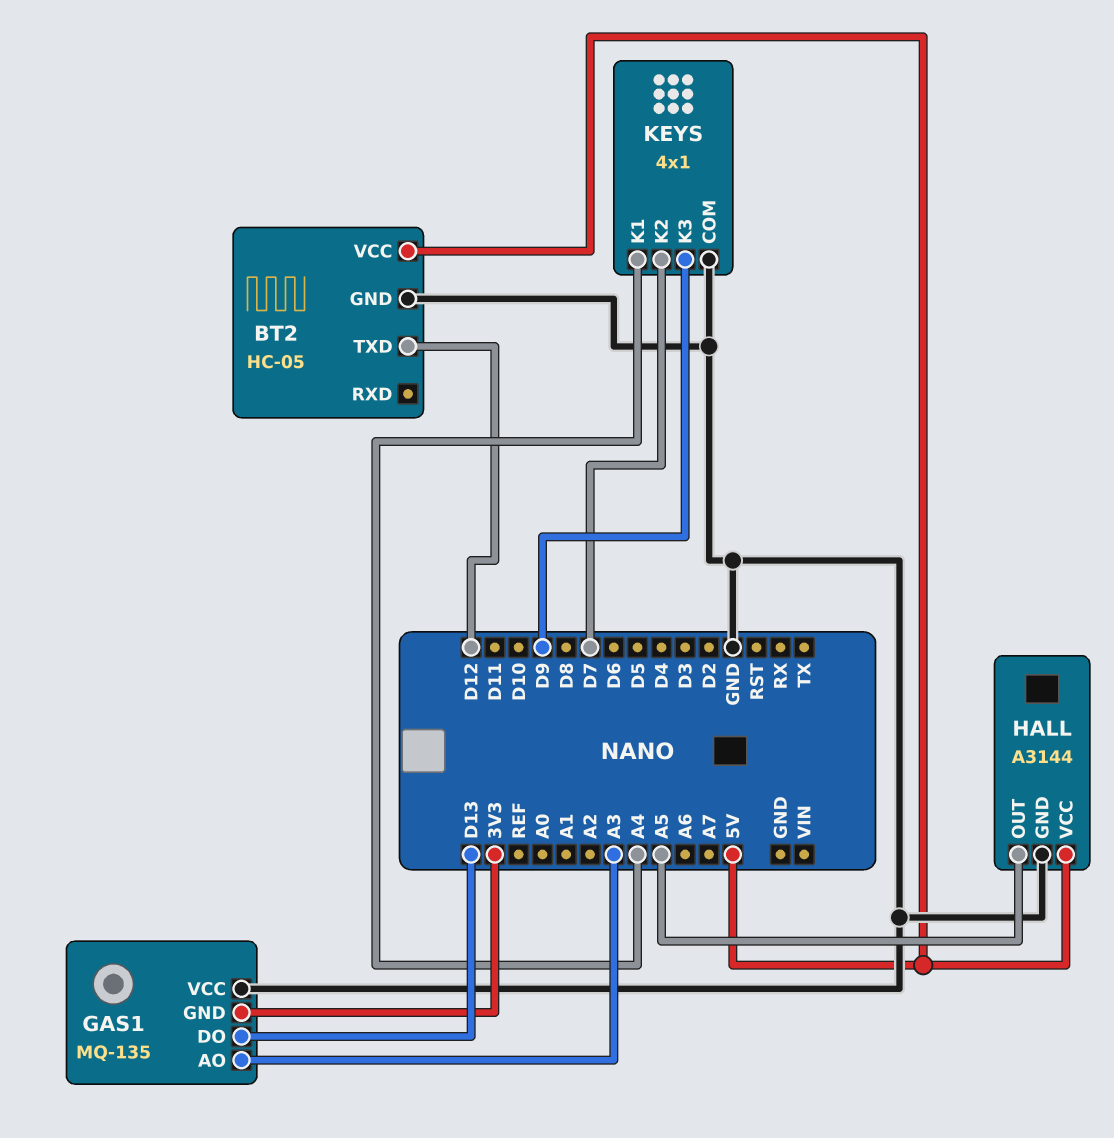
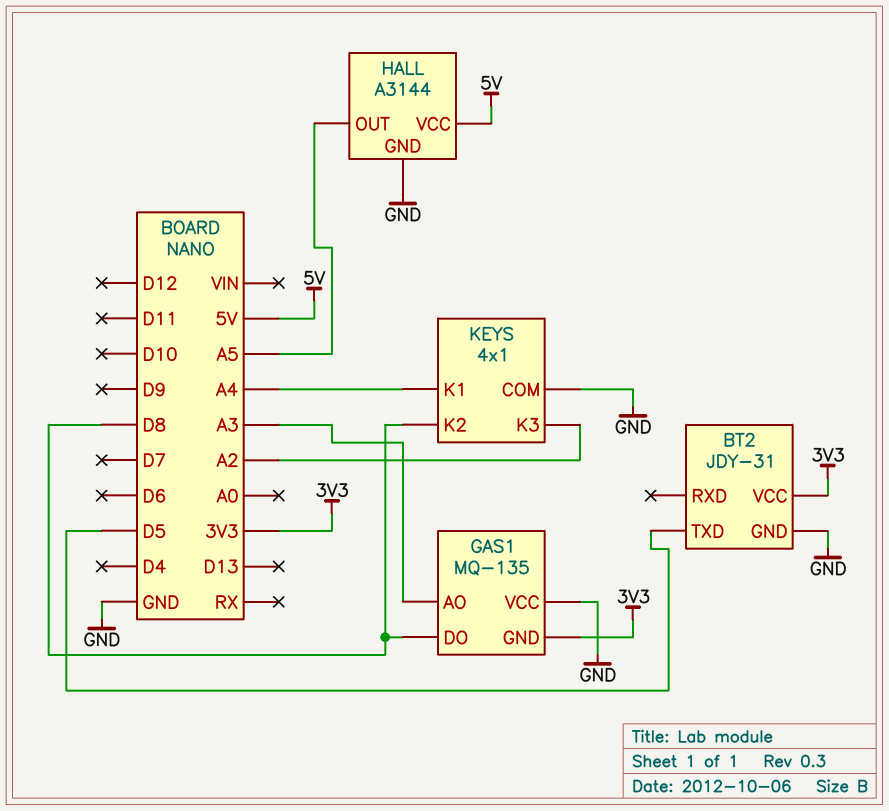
BT2: HC-05 -> JDY-31
BT2 pin TXD: D12 -> D5
BT2 pin VCC: 5V -> 3V3
GAS1 pin DO: D13 -> D8
KEYS pin K2: D7 -> D8
KEYS pin K3: D9 -> A2

